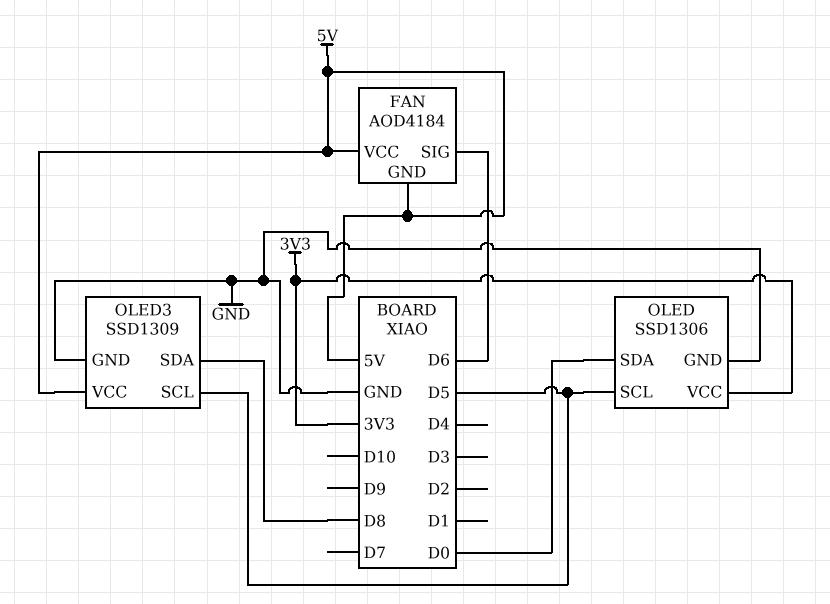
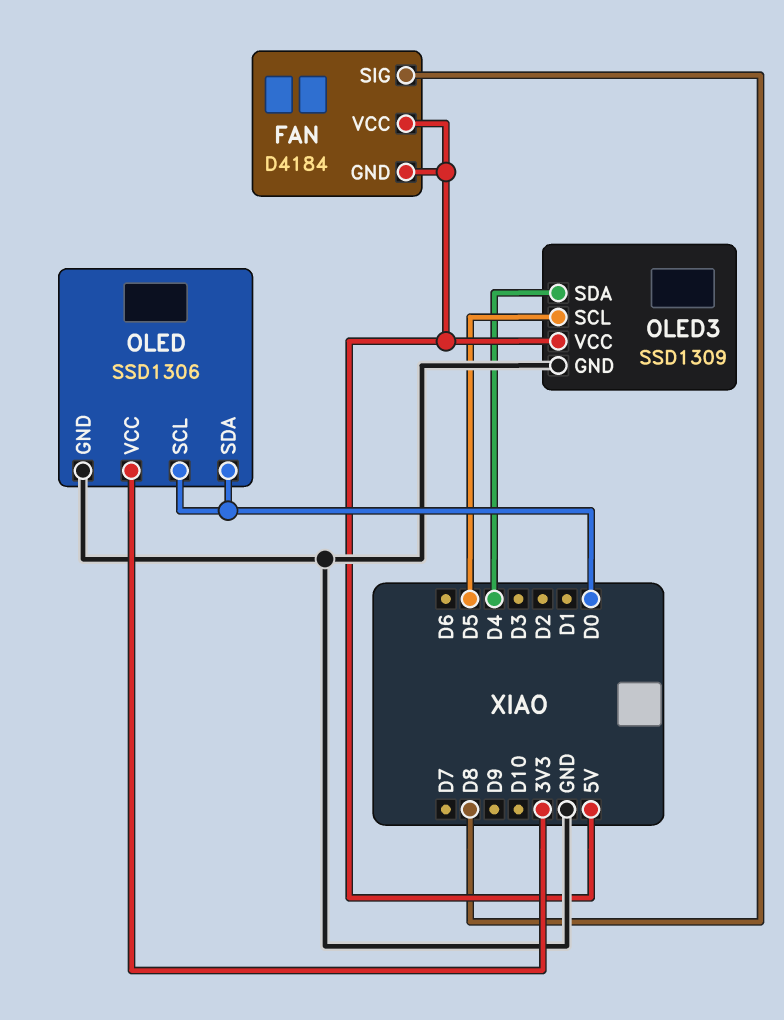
FAN: AOD4184 -> D4184
FAN pin SIG: D6 -> D8
OLED pin SCL: D5 -> D0
OLED3 pin SDA: D8 -> D4

